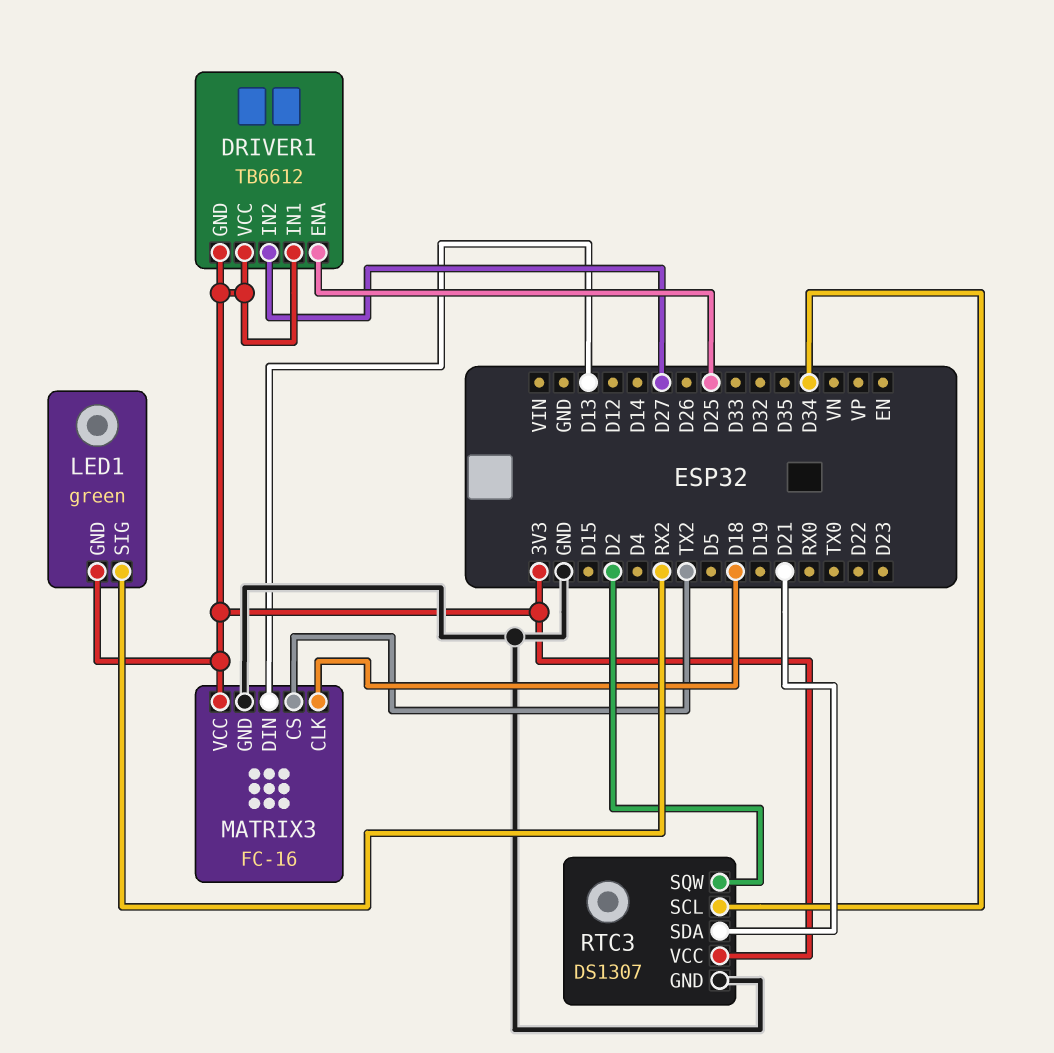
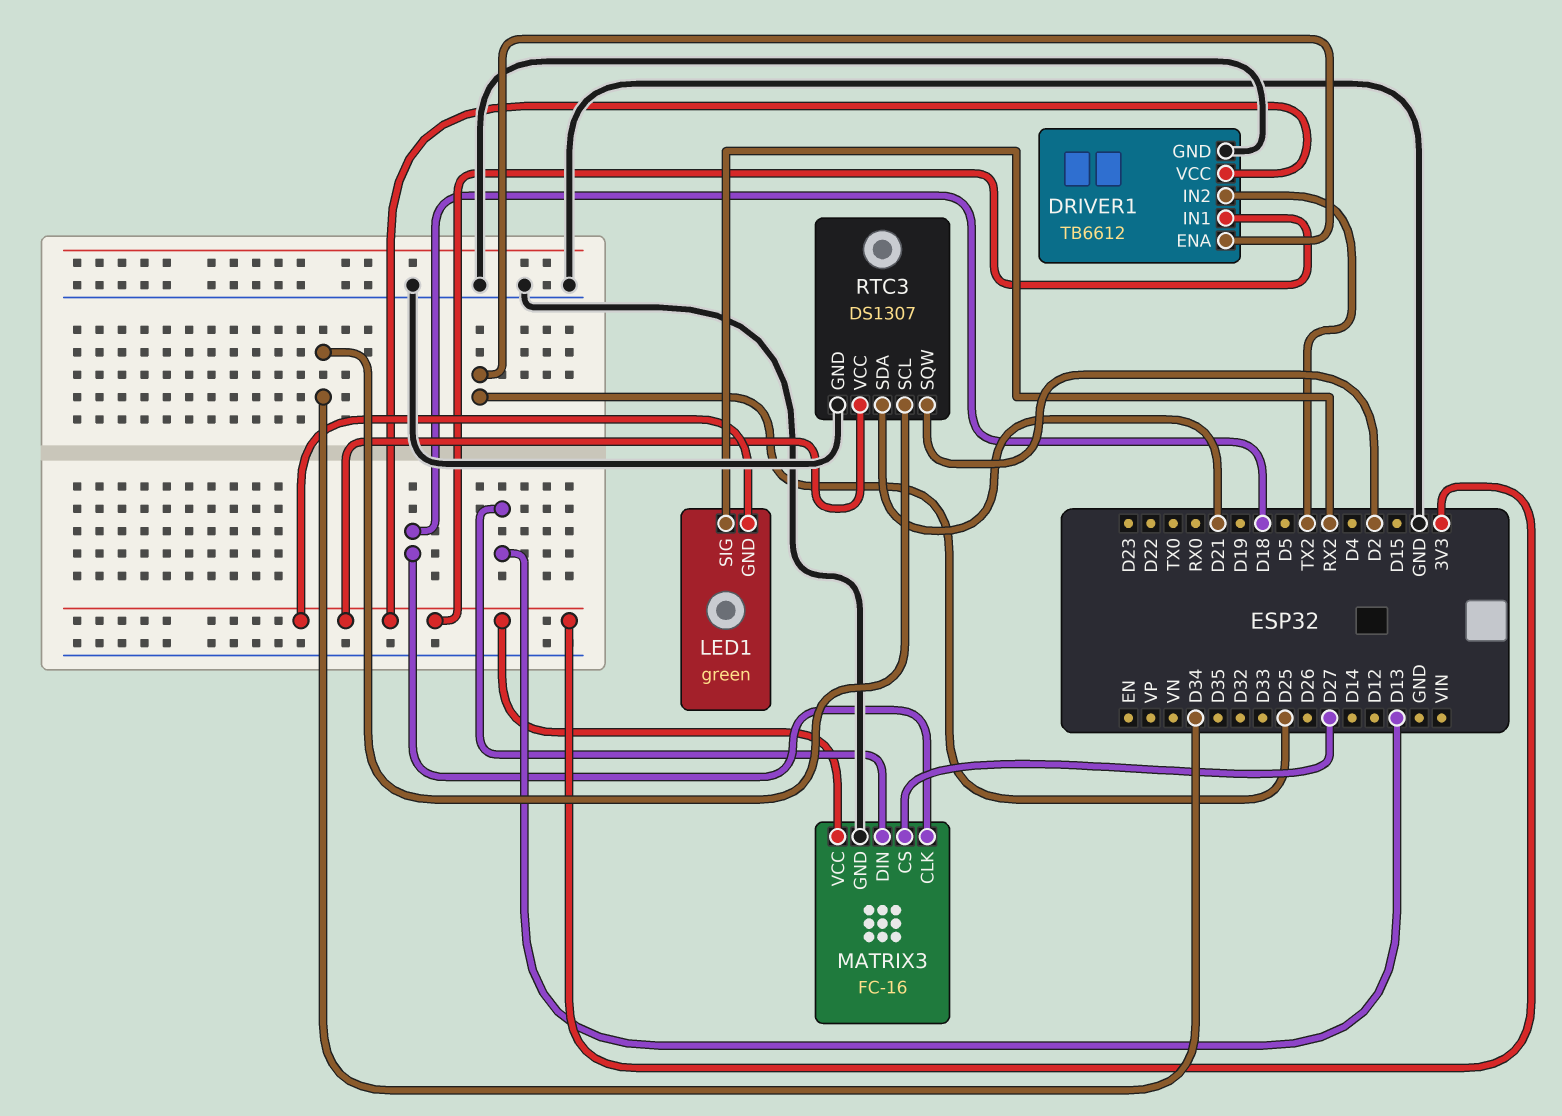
DRIVER1 pin GND: 3V3 -> GND
DRIVER1 pin IN2: D27 -> TX2
MATRIX3 pin CS: TX2 -> D27

